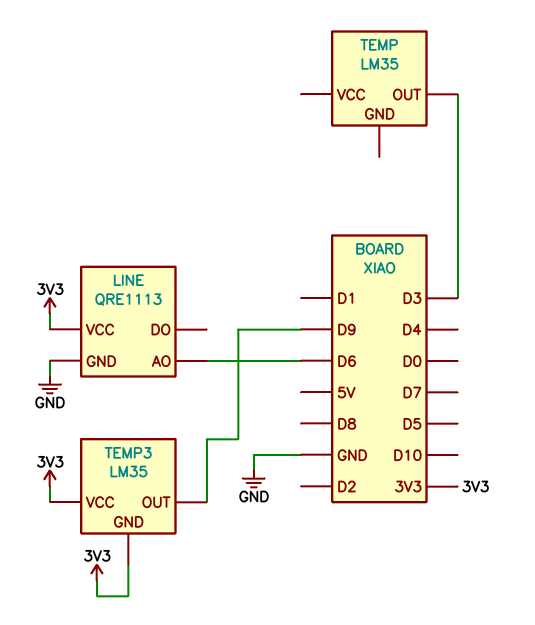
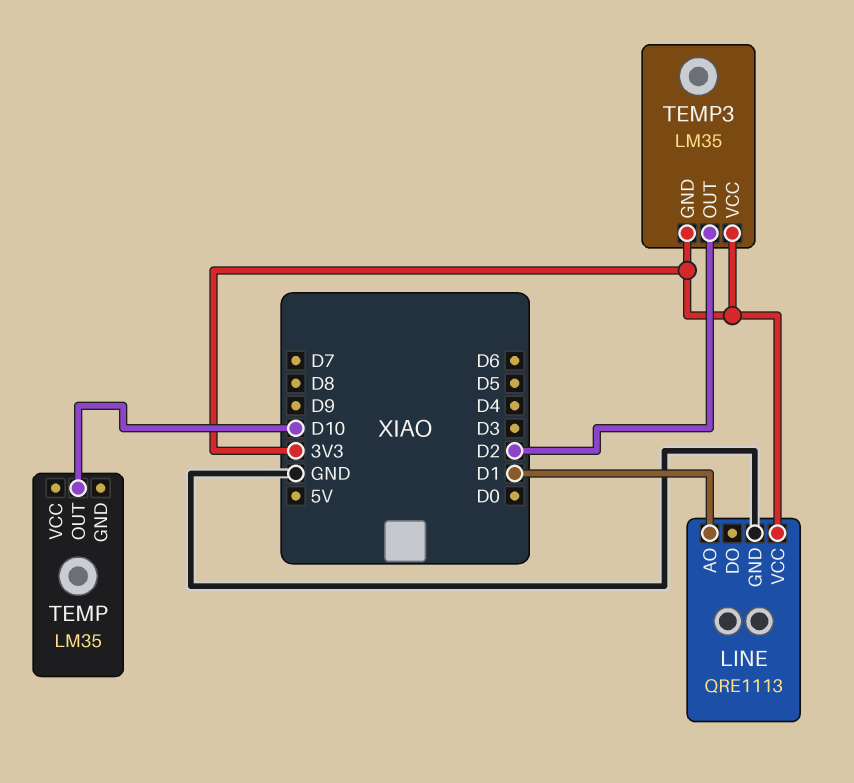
LINE pin AO: D6 -> D1
TEMP pin OUT: D3 -> D10
TEMP3 pin OUT: D9 -> D2

